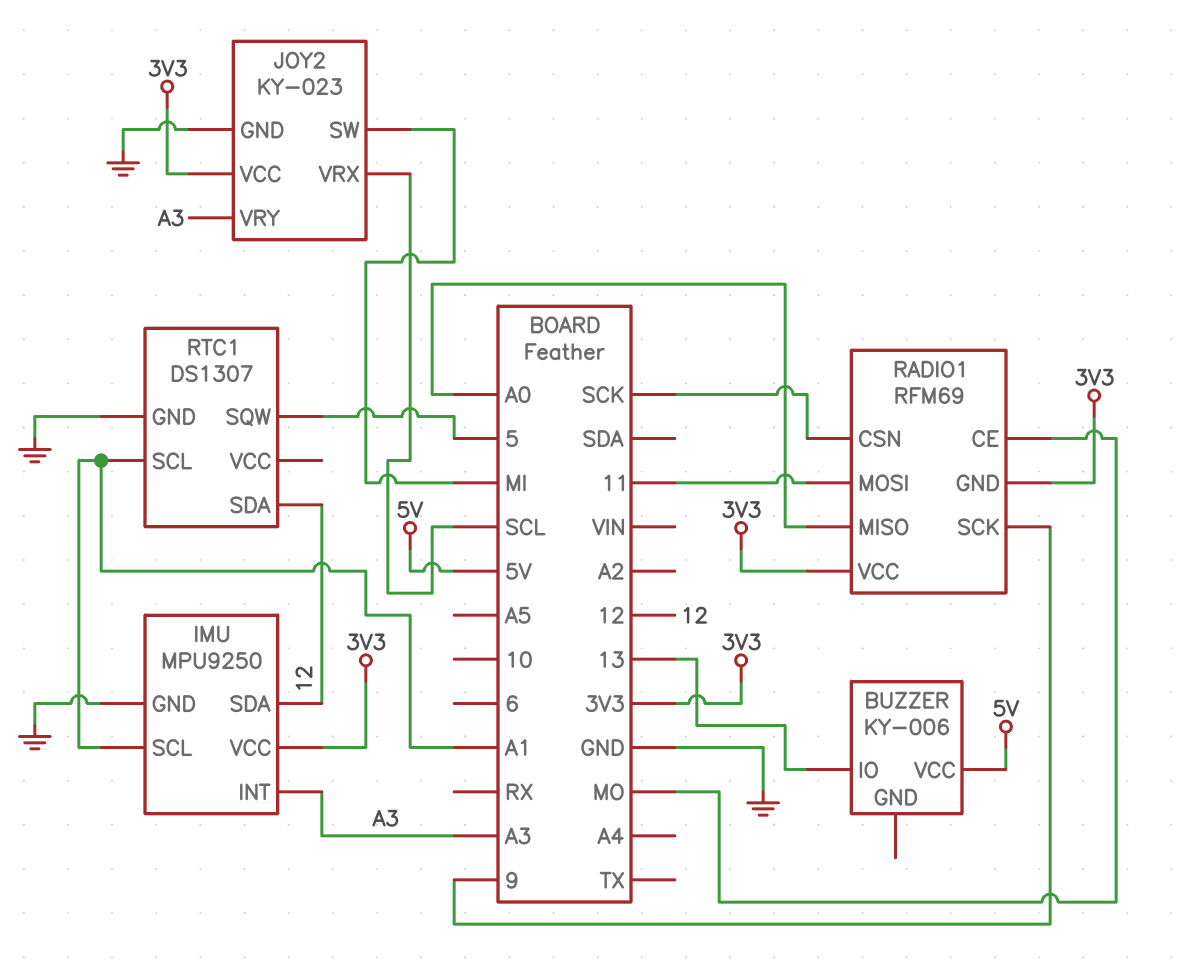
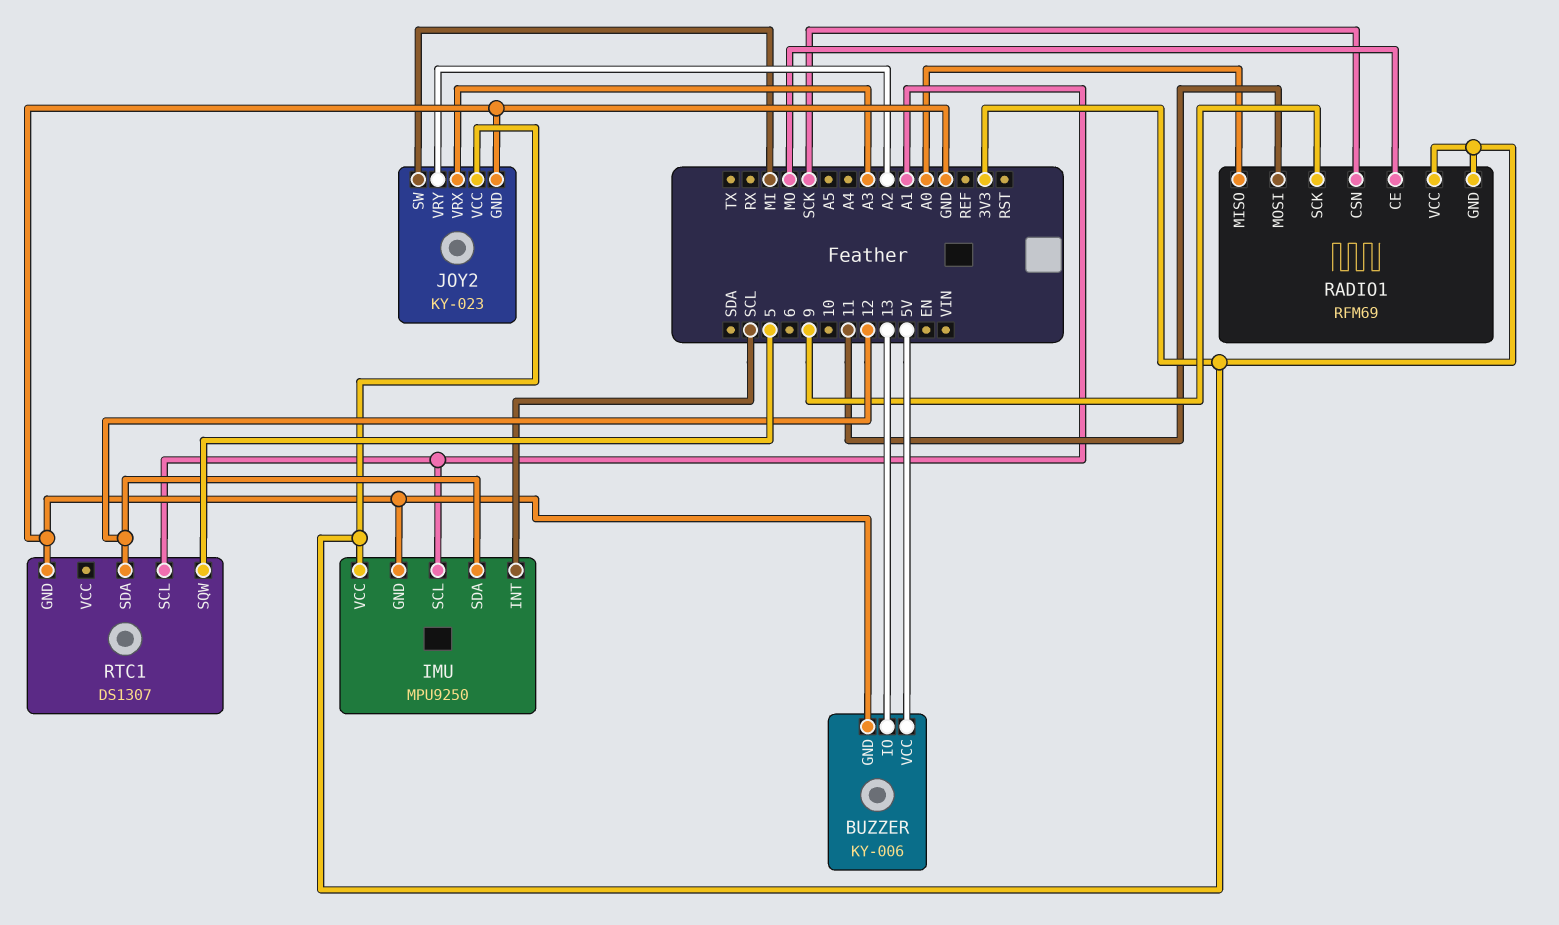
BUZZER pin GND: none -> GND
IMU pin INT: A3 -> SCL
JOY2 pin VRX: SCL -> A3
JOY2 pin VRY: A3 -> A2

